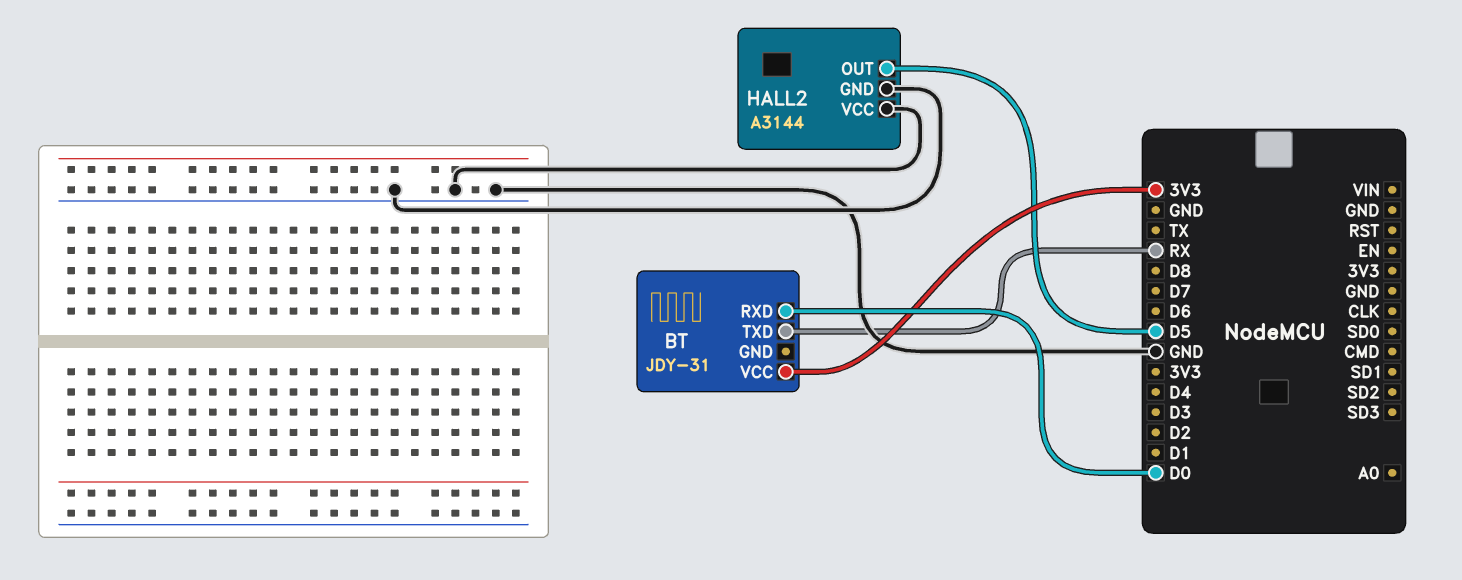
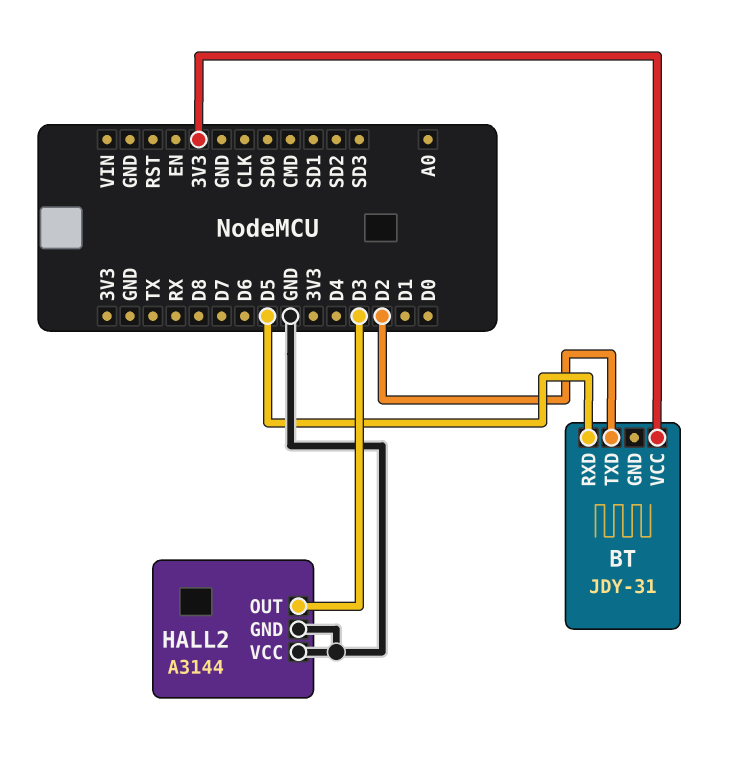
BT pin RXD: D0 -> D5
BT pin TXD: RX -> D2
HALL2 pin OUT: D5 -> D3

